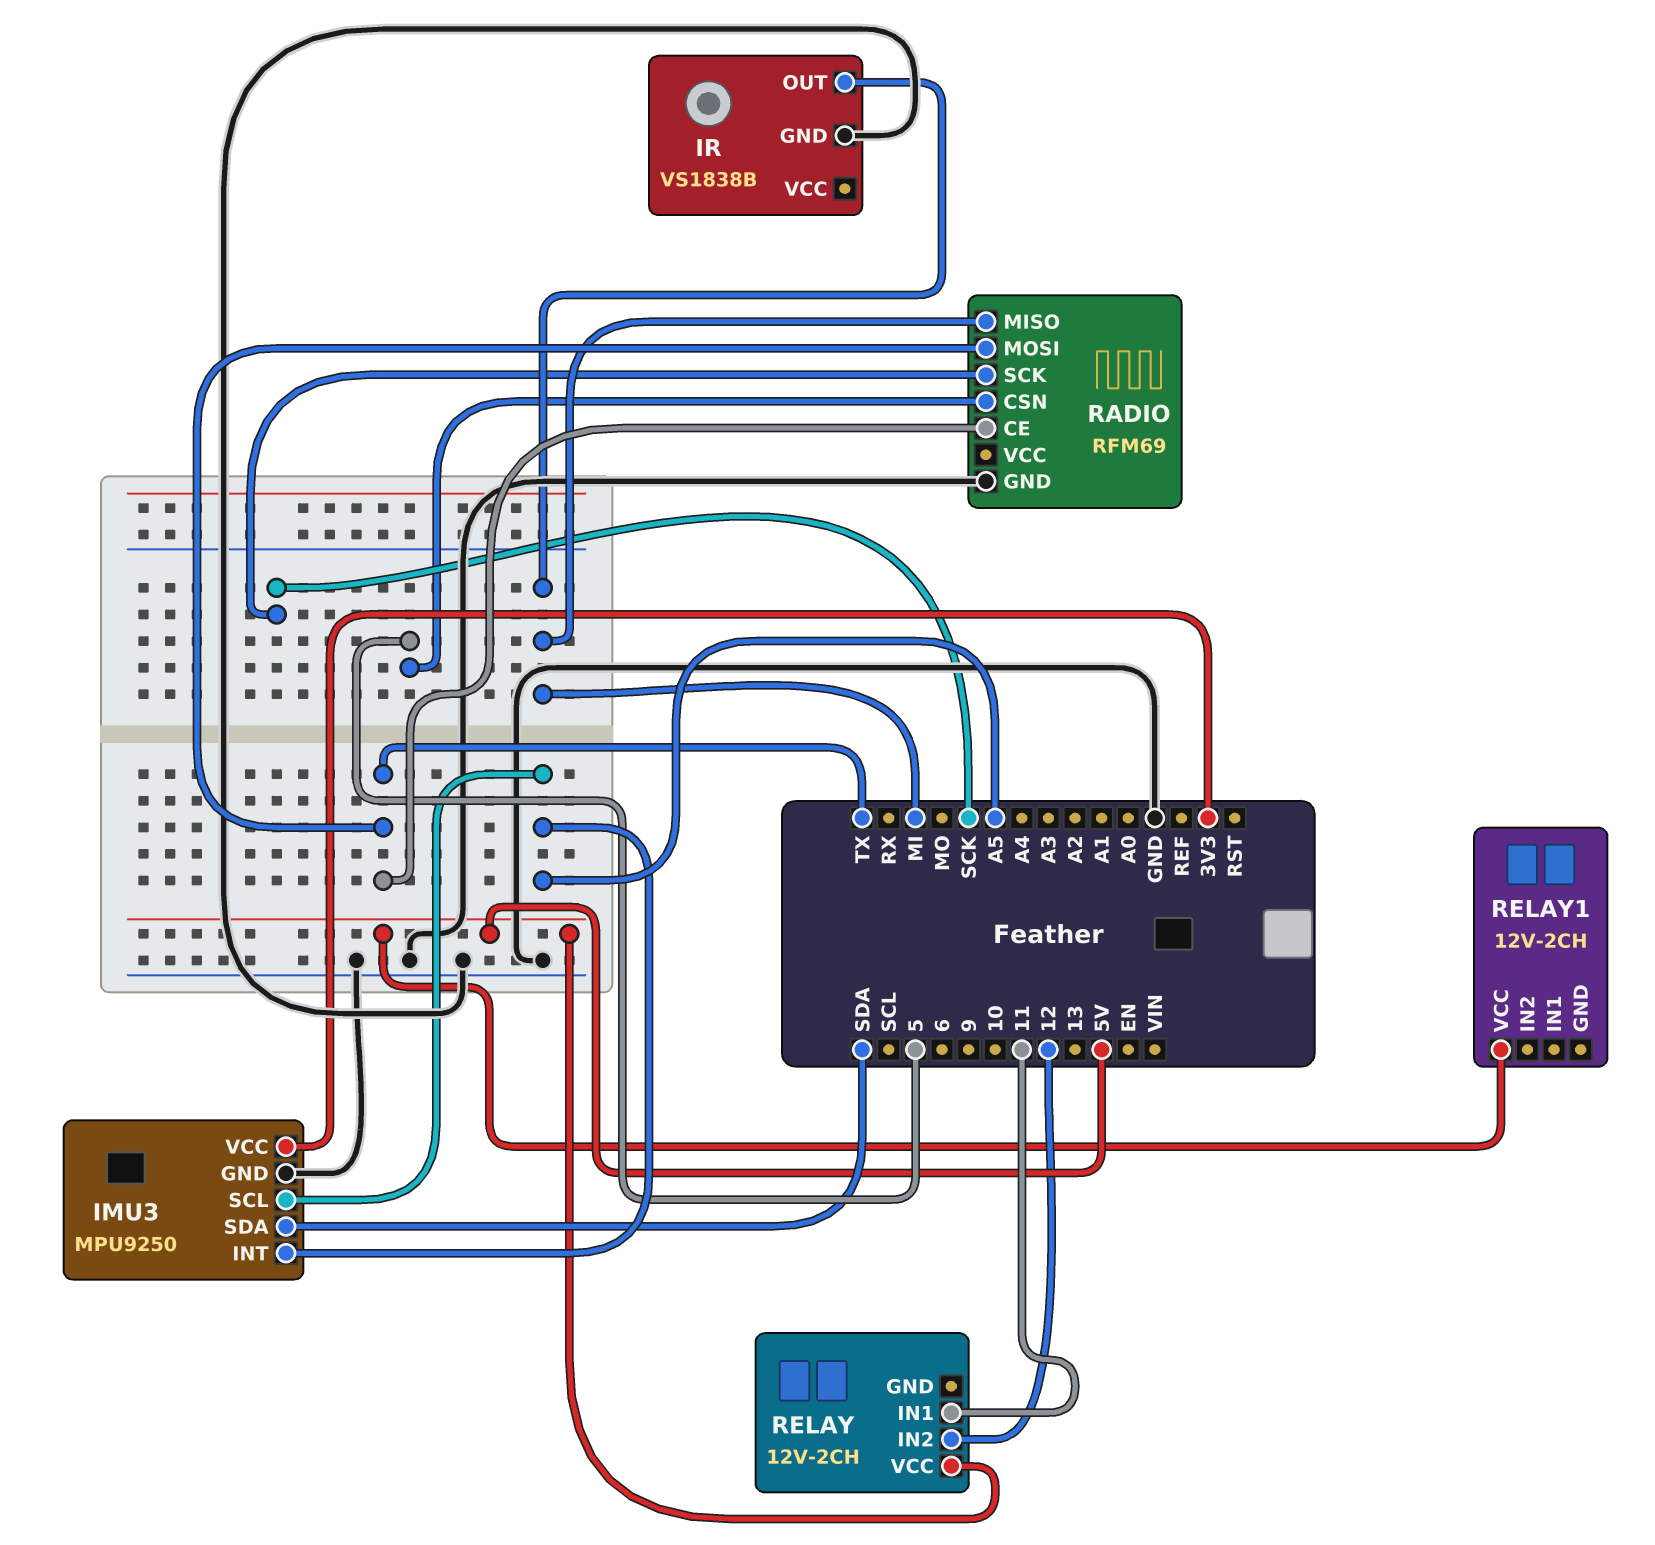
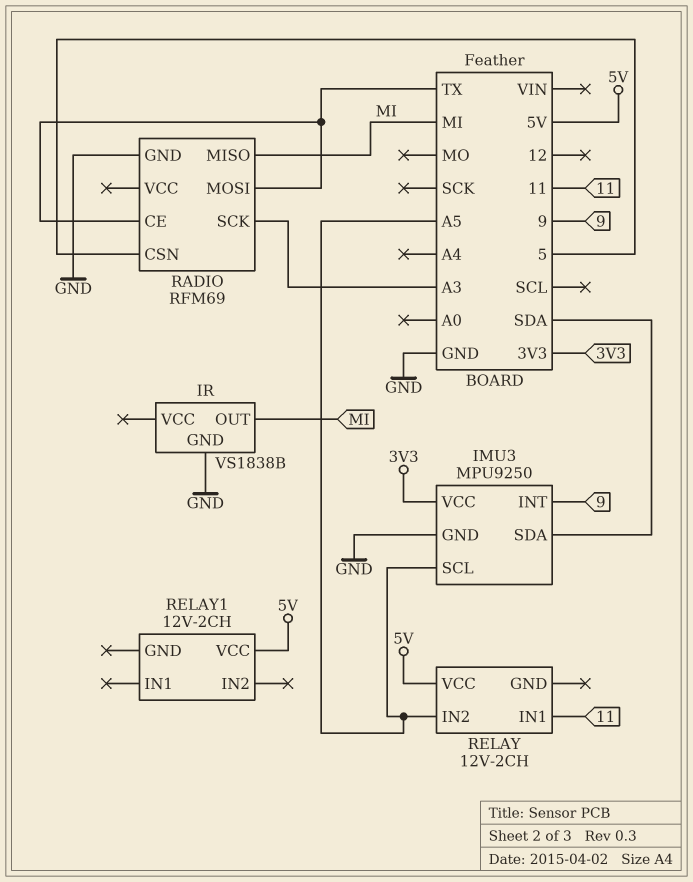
IMU3 pin INT: A5 -> 9
RADIO pin SCK: SCK -> A3
RELAY pin IN2: 12 -> A5

